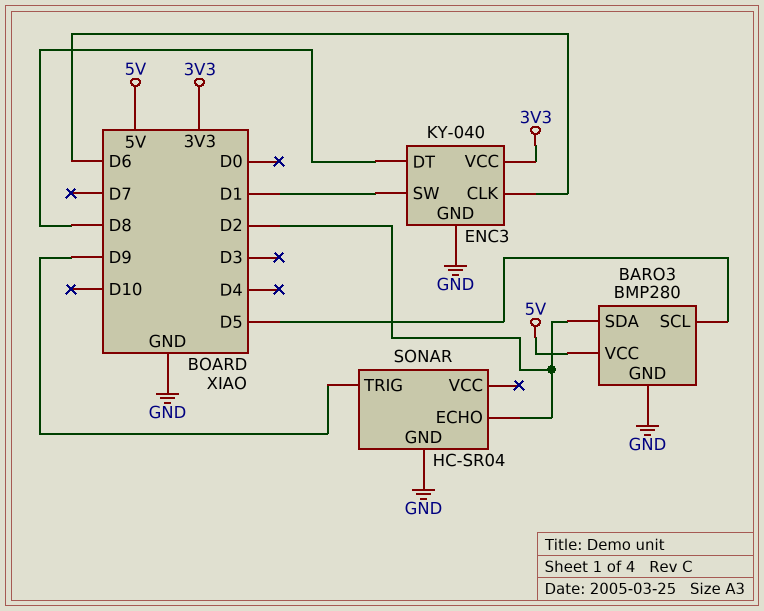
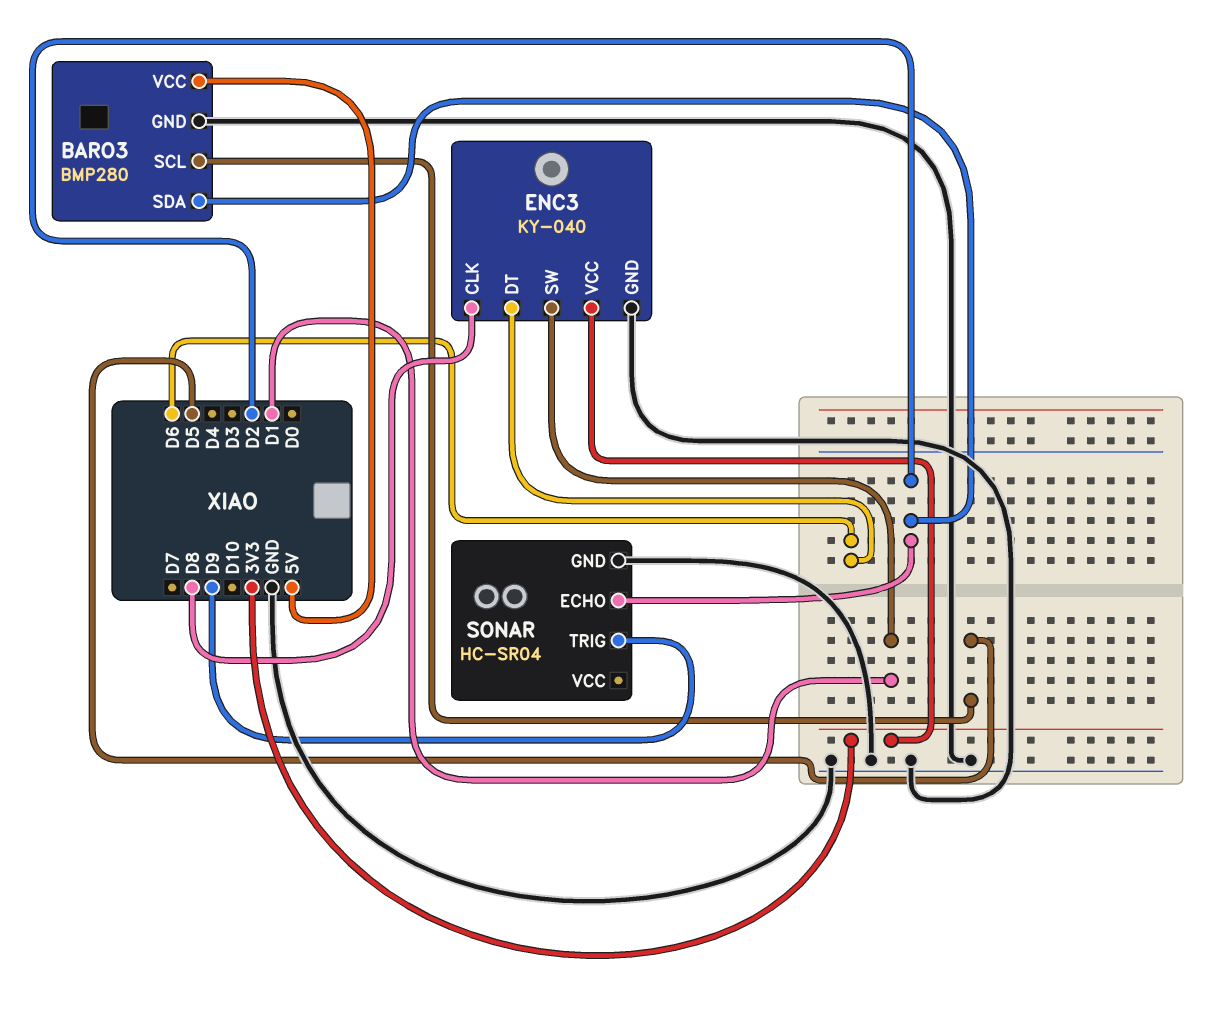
ENC3 pin CLK: D6 -> D8
ENC3 pin DT: D8 -> D6

